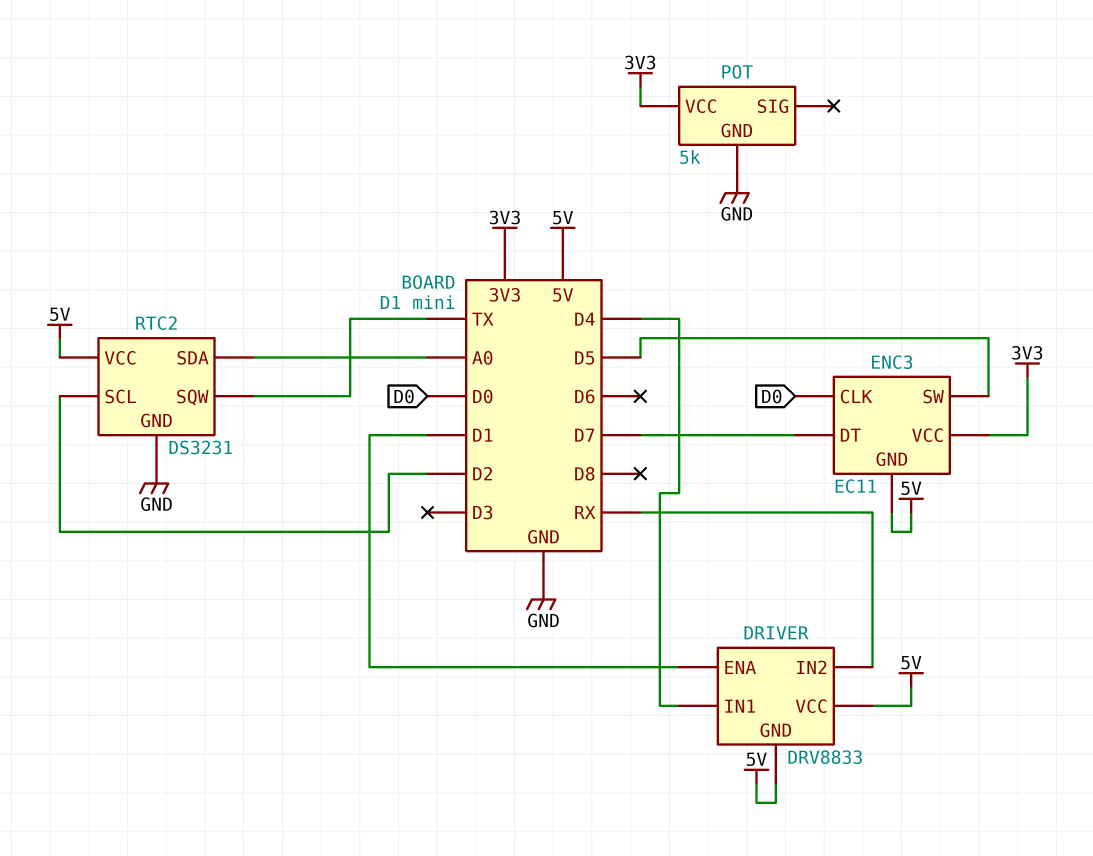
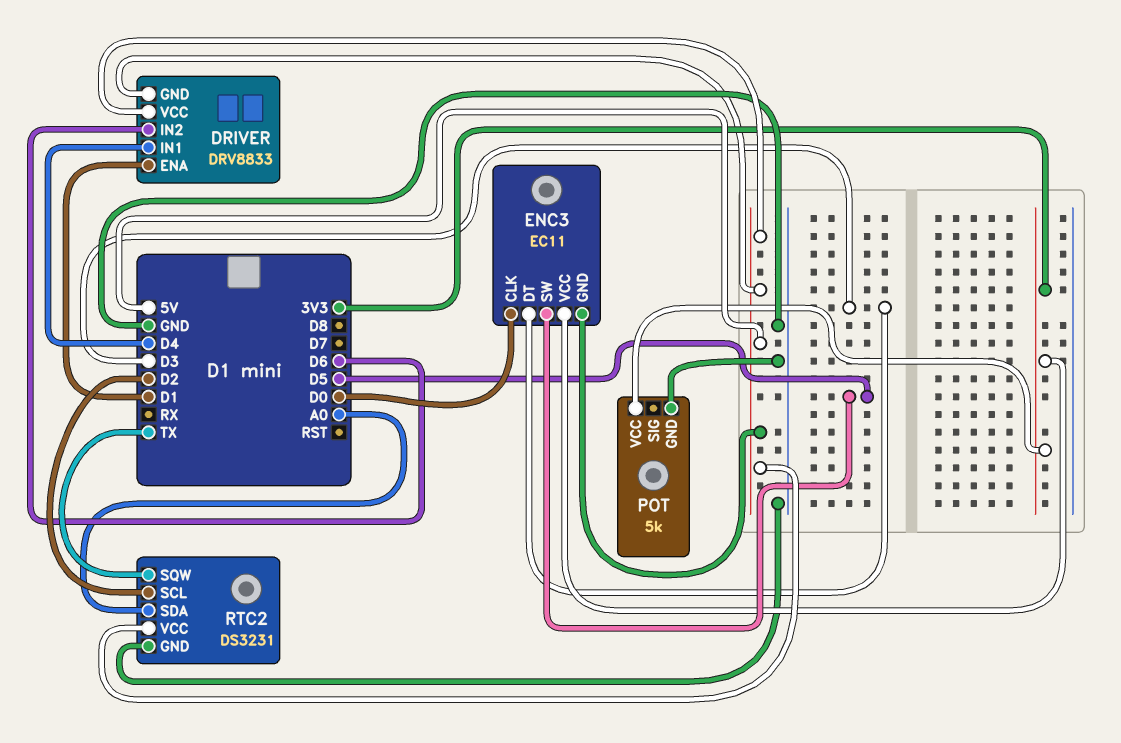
DRIVER pin IN2: RX -> D6
ENC3 pin DT: D7 -> D3

